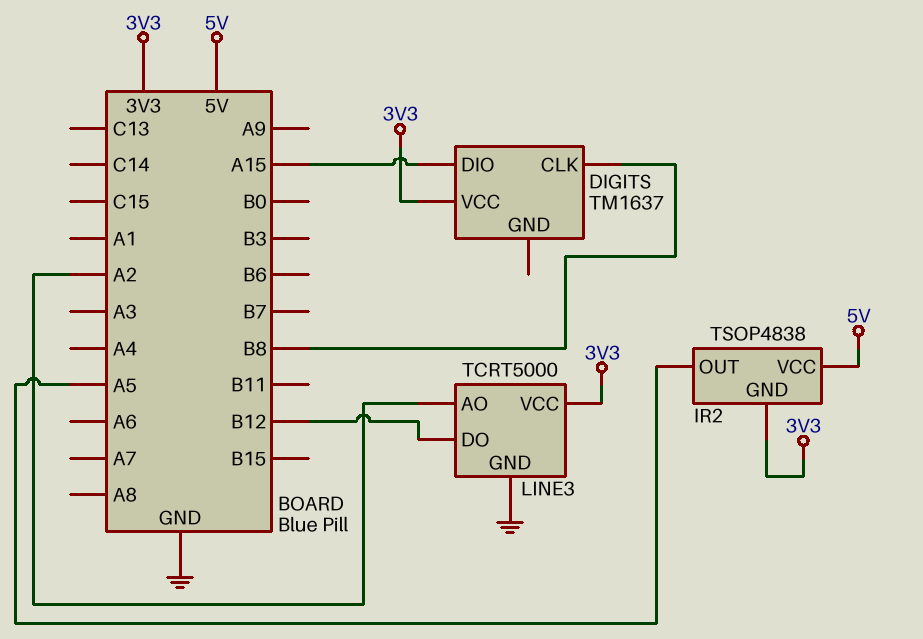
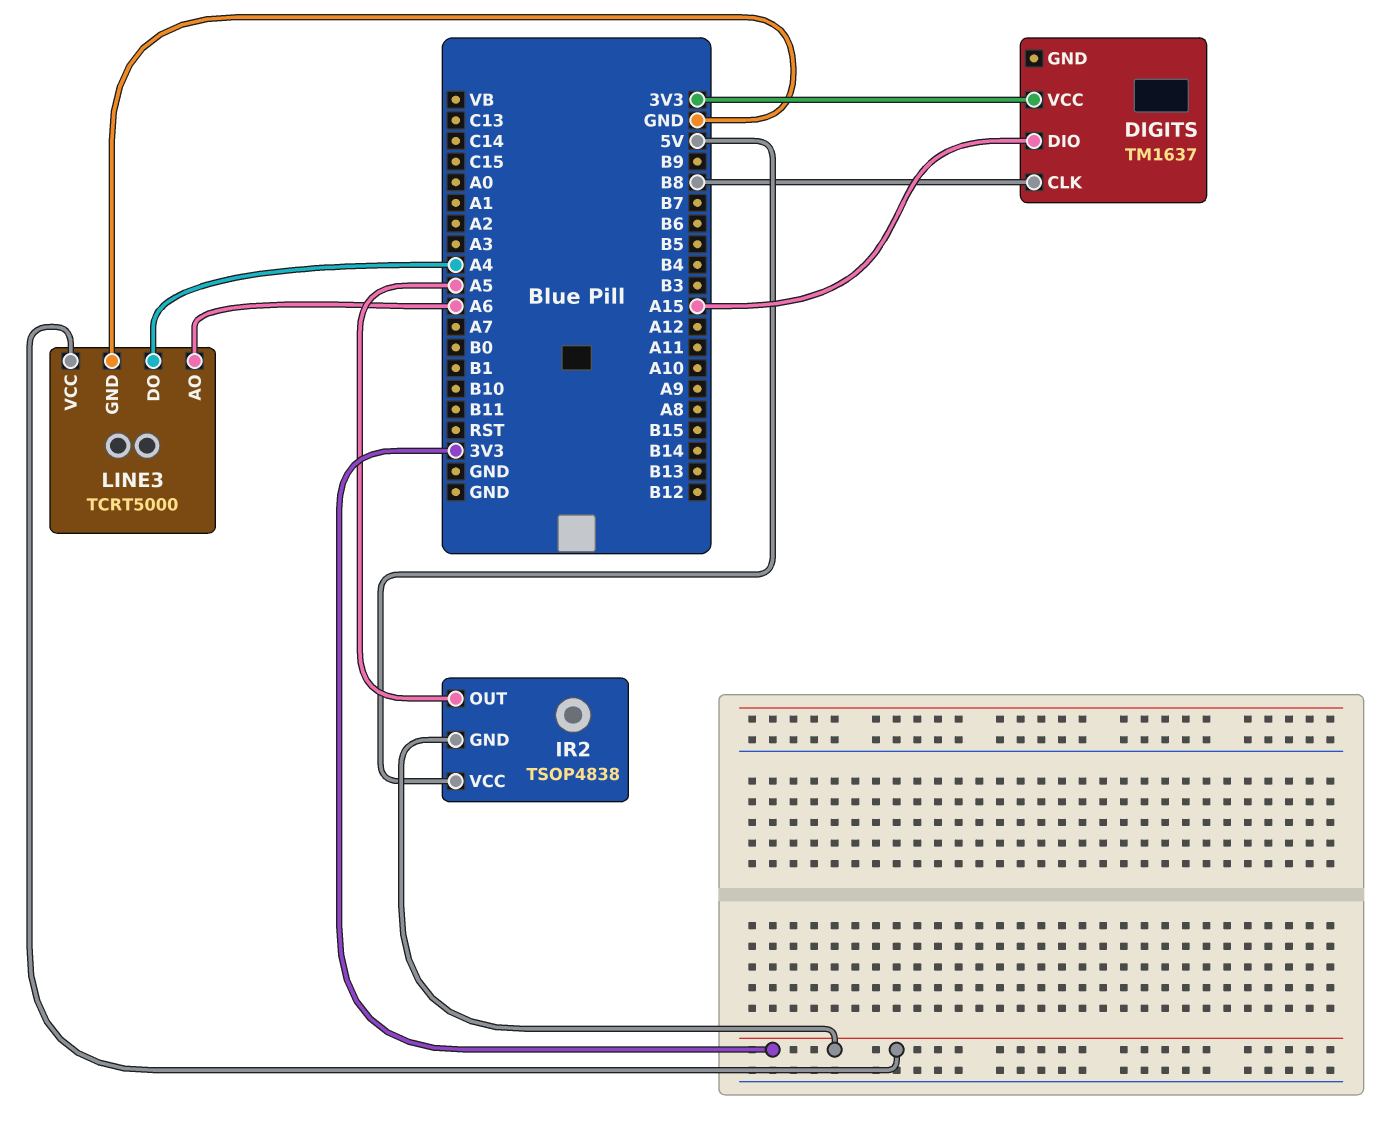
LINE3 pin AO: A2 -> A6
LINE3 pin DO: B12 -> A4

